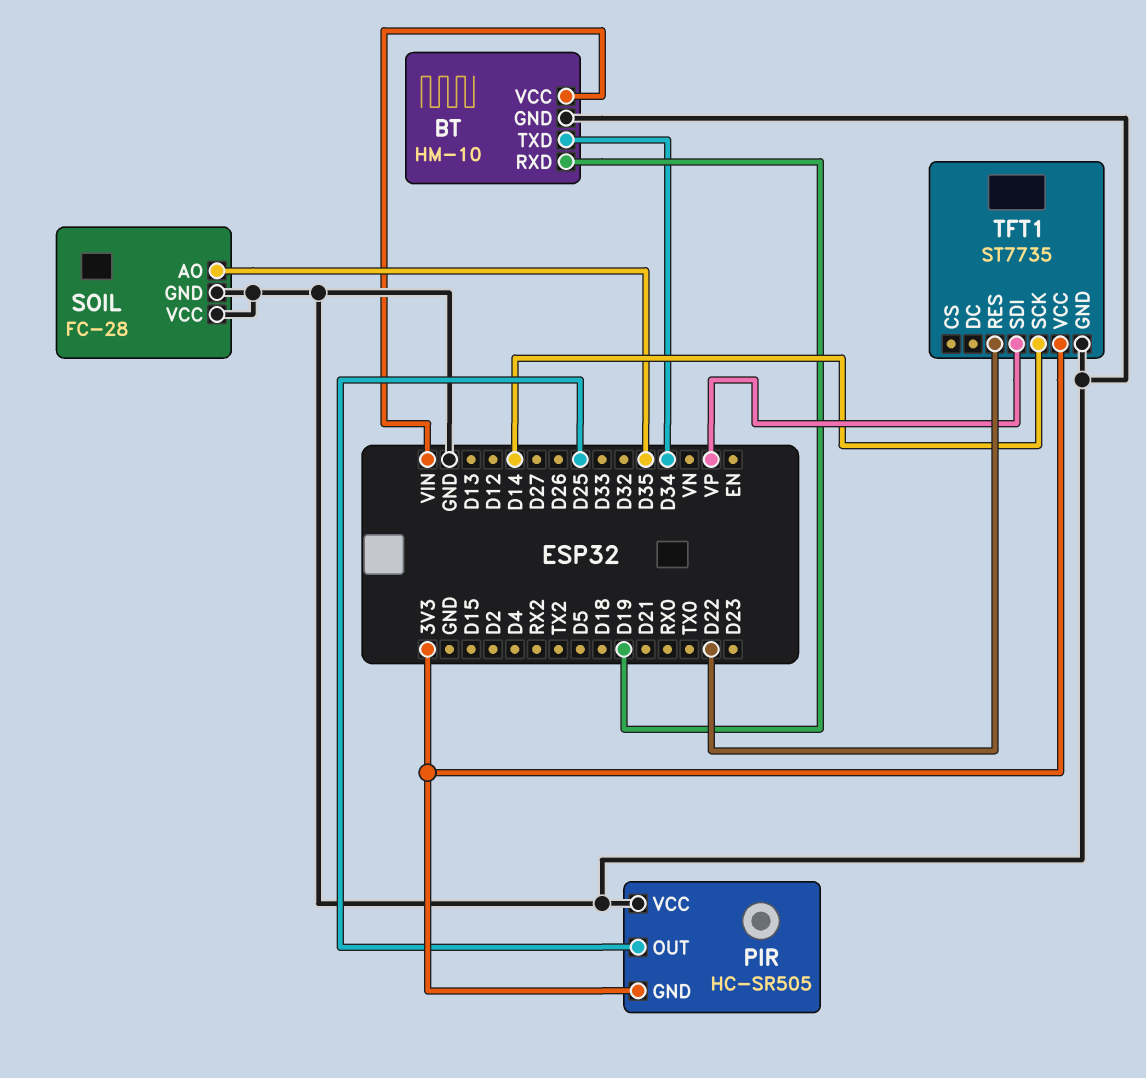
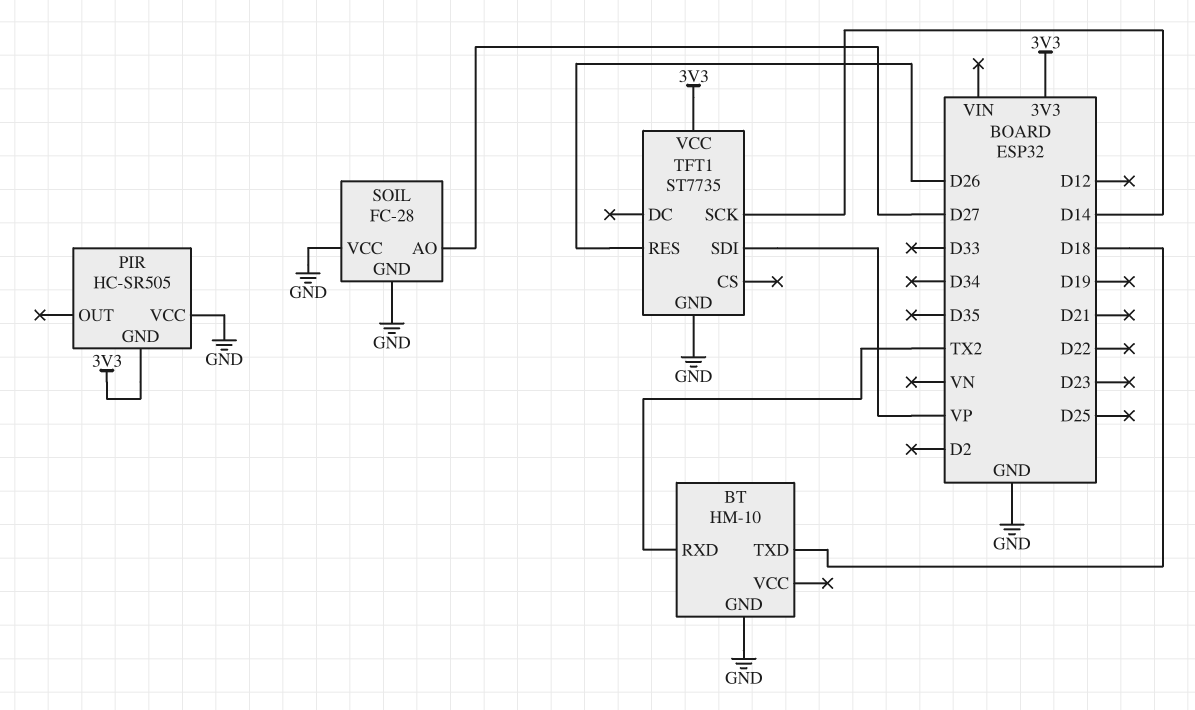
BT pin RXD: D19 -> TX2
BT pin TXD: D34 -> D18
BT pin VCC: VIN -> none
PIR pin OUT: D25 -> none
SOIL pin AO: D35 -> D27
TFT1 pin RES: D22 -> D26

